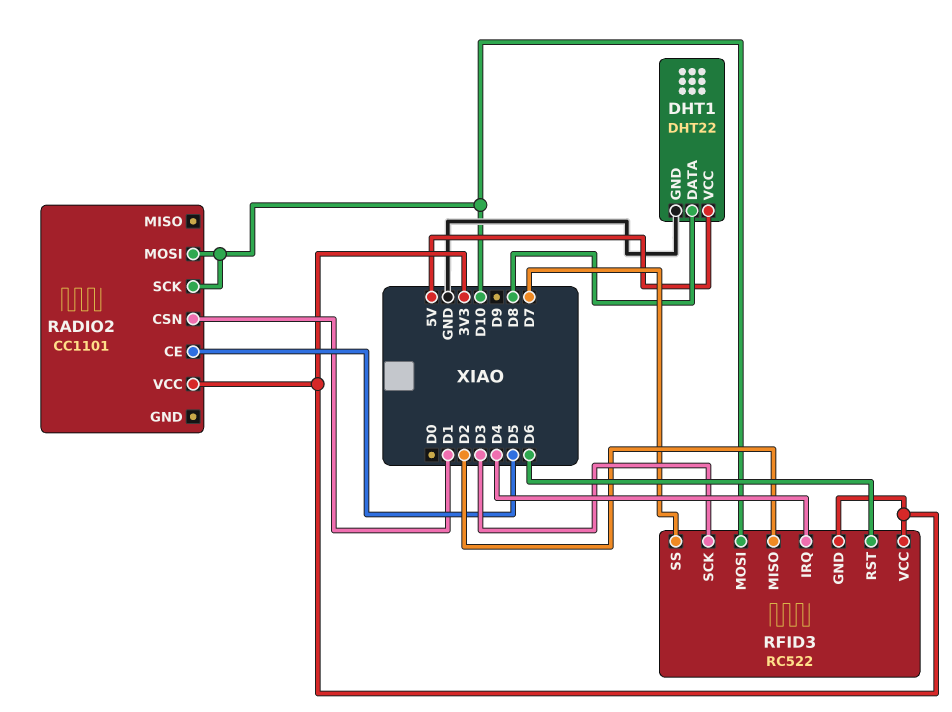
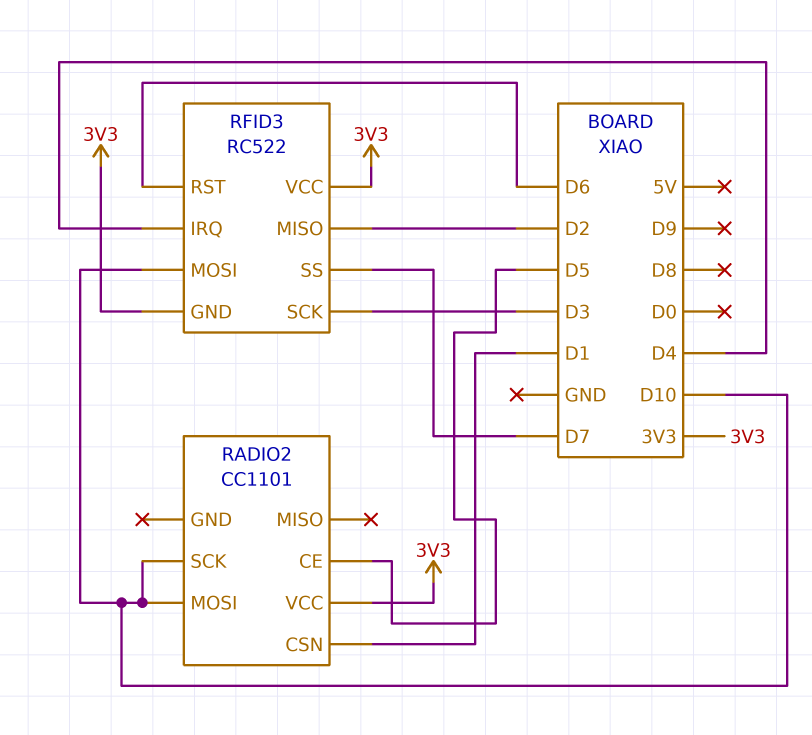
DHT1: DHT22 -> none
DHT1 pin DATA: D8 -> none
DHT1 pin GND: GND -> none
DHT1 pin VCC: 5V -> none

